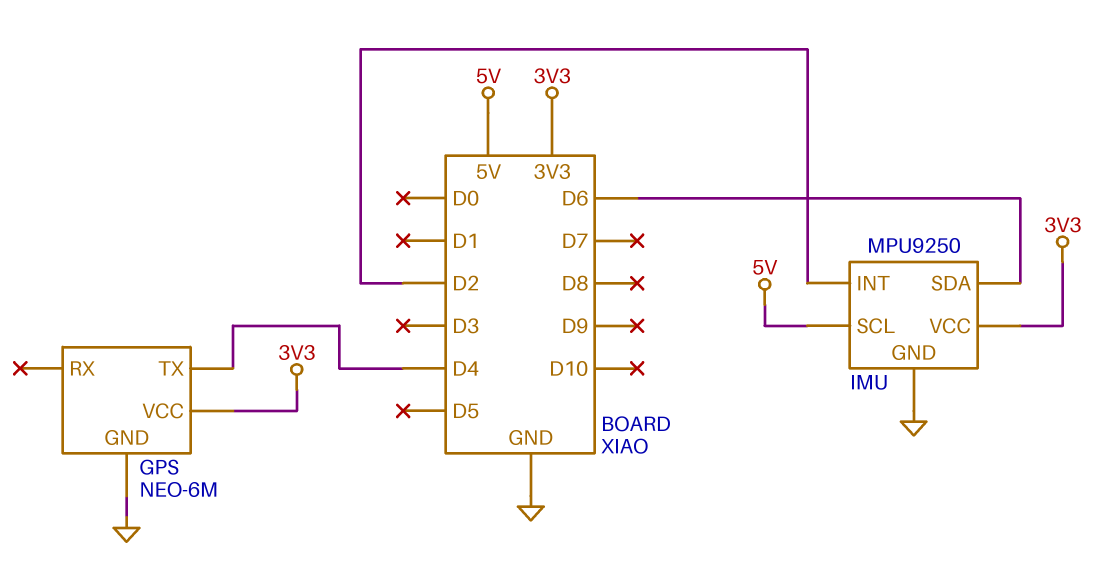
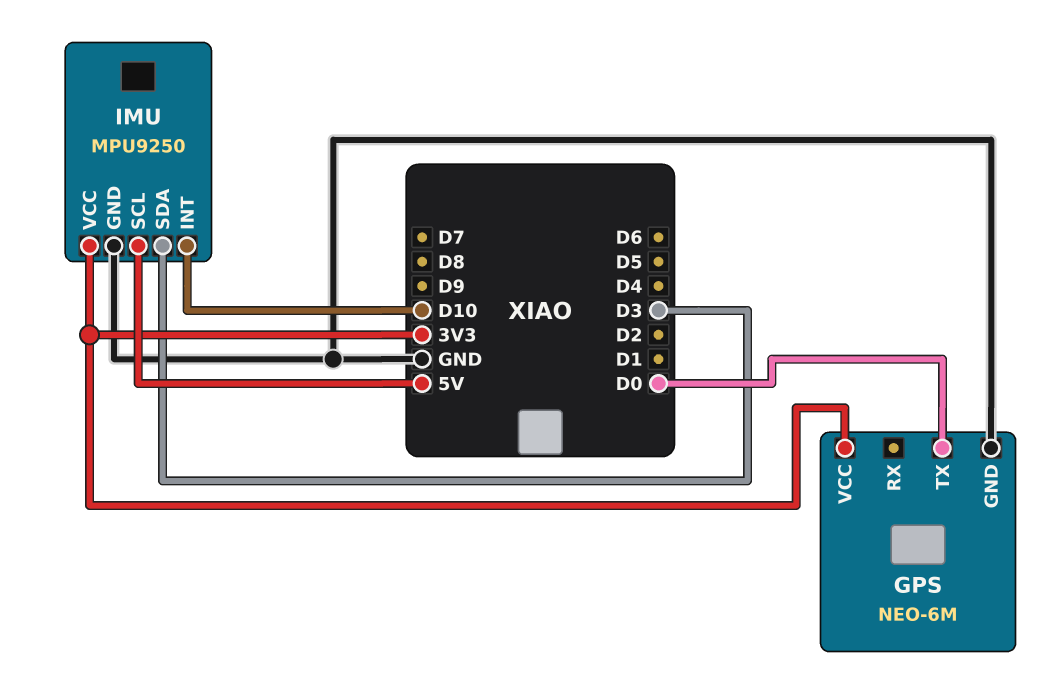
GPS pin TX: D4 -> D0
IMU pin INT: D2 -> D10
IMU pin SDA: D6 -> D3

